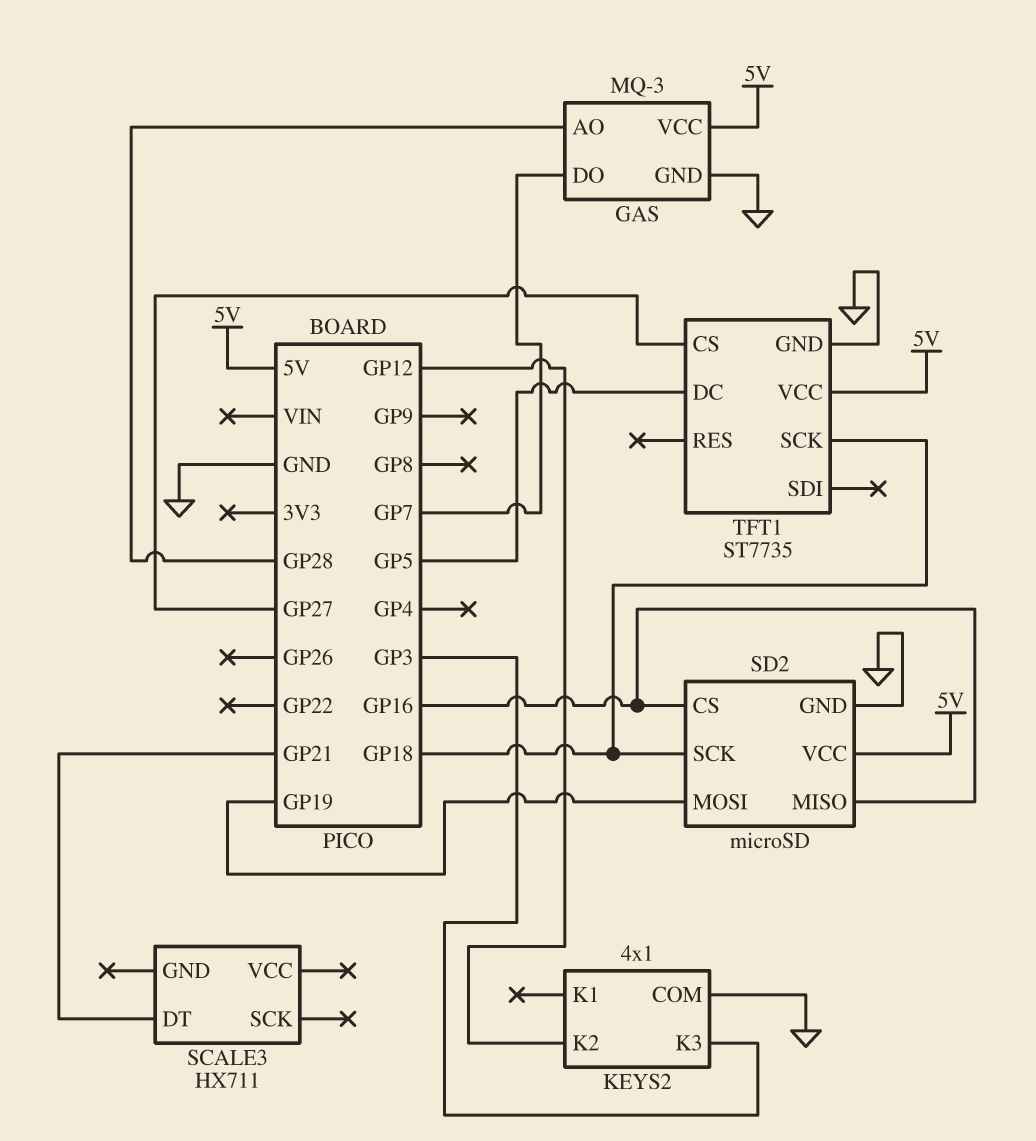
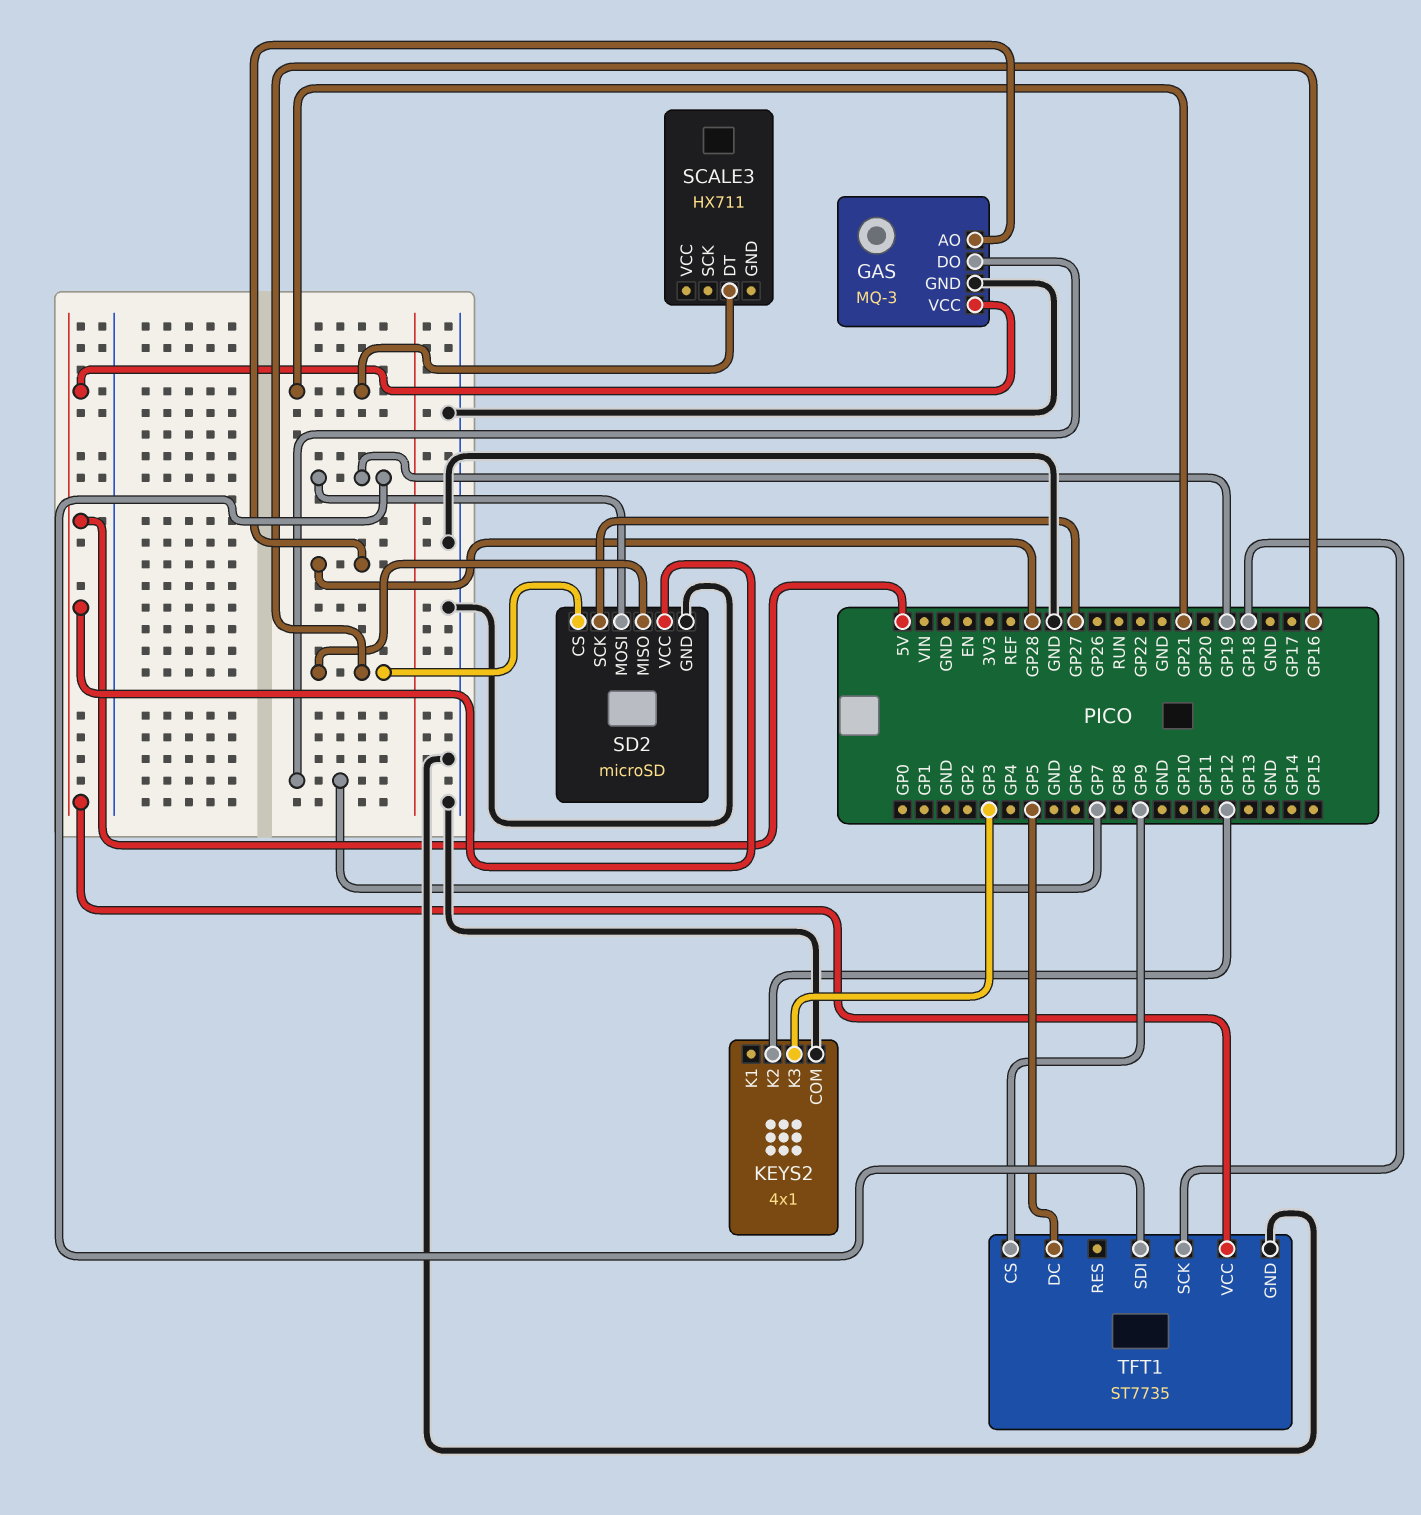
SD2 pin SCK: GP18 -> GP27
TFT1 pin CS: GP27 -> GP9
TFT1 pin SDI: none -> GP19

